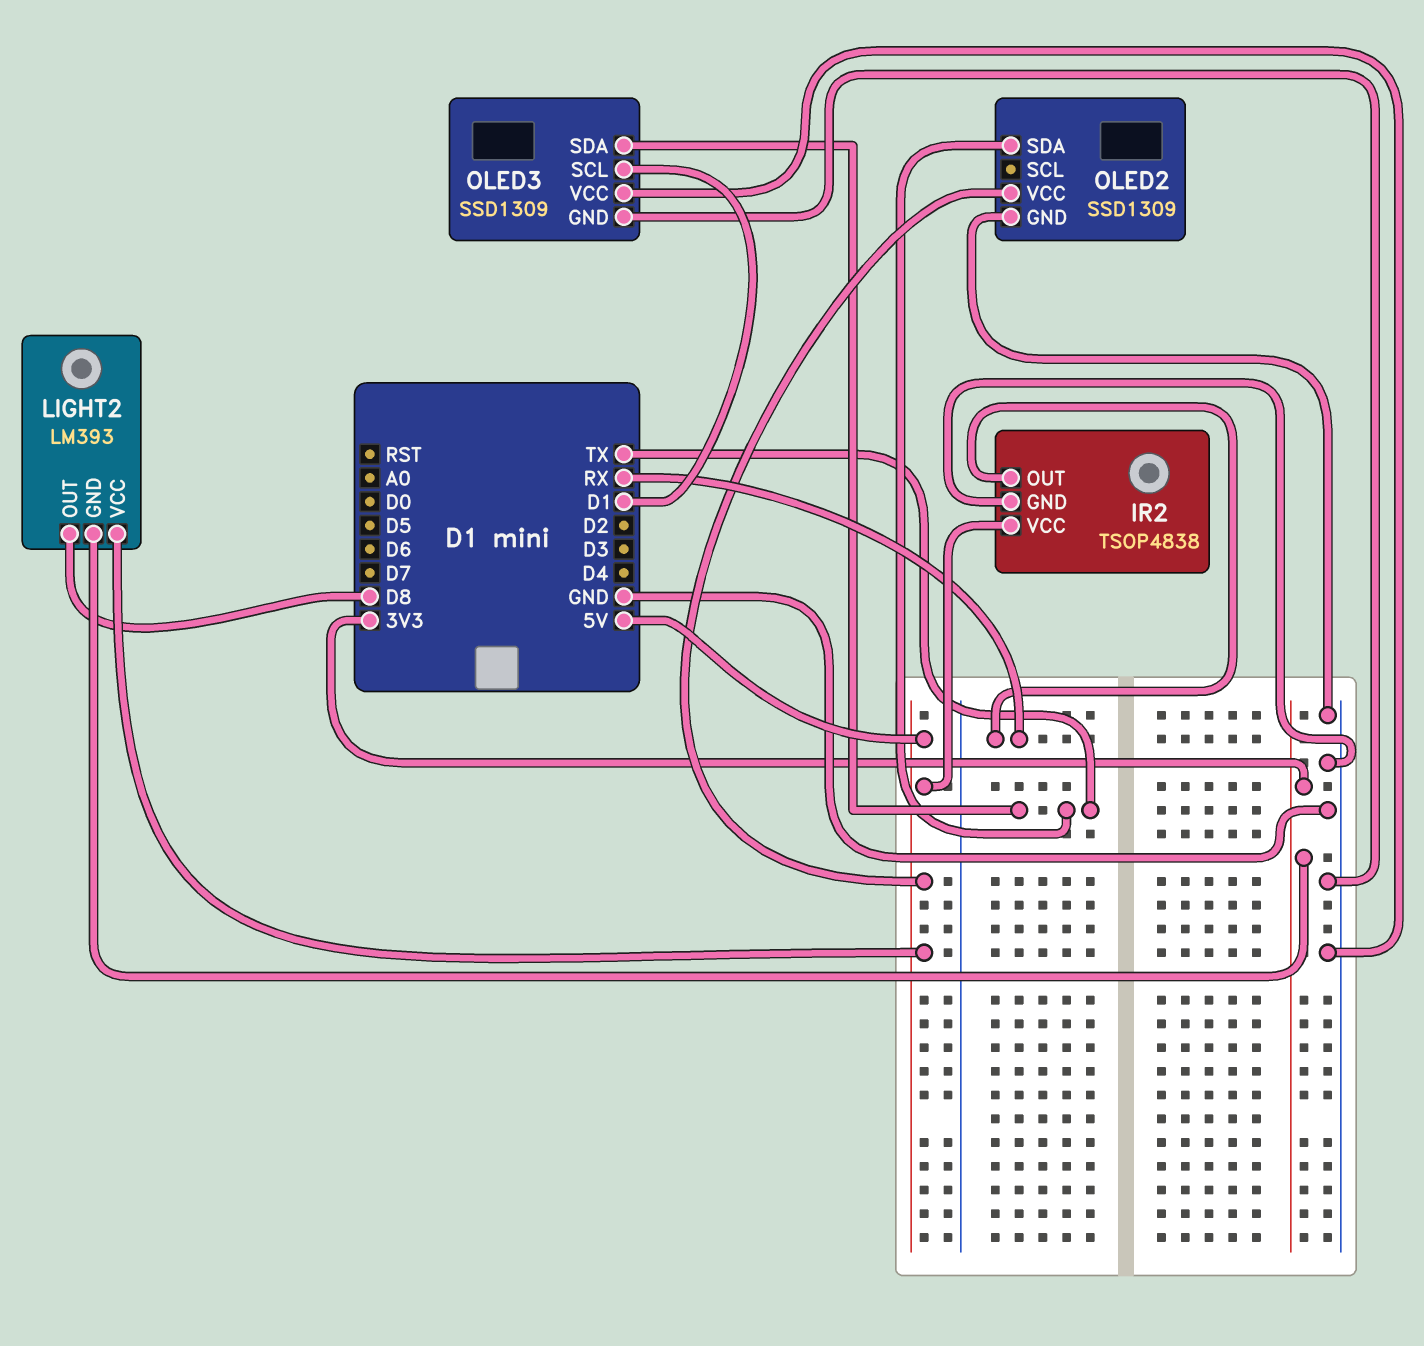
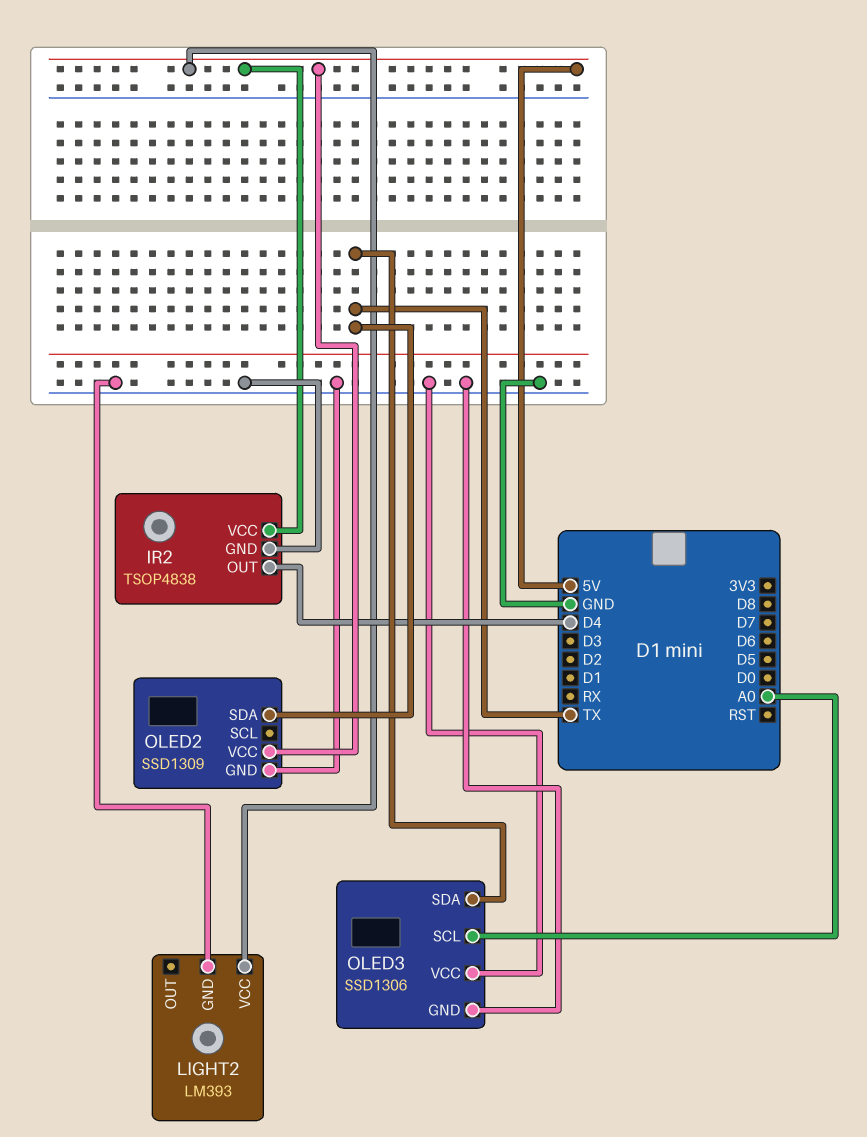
IR2 pin OUT: RX -> D4
LIGHT2 pin GND: 3V3 -> GND
LIGHT2 pin OUT: D8 -> none
OLED3: SSD1309 -> SSD1306
OLED3 pin SCL: D1 -> A0

